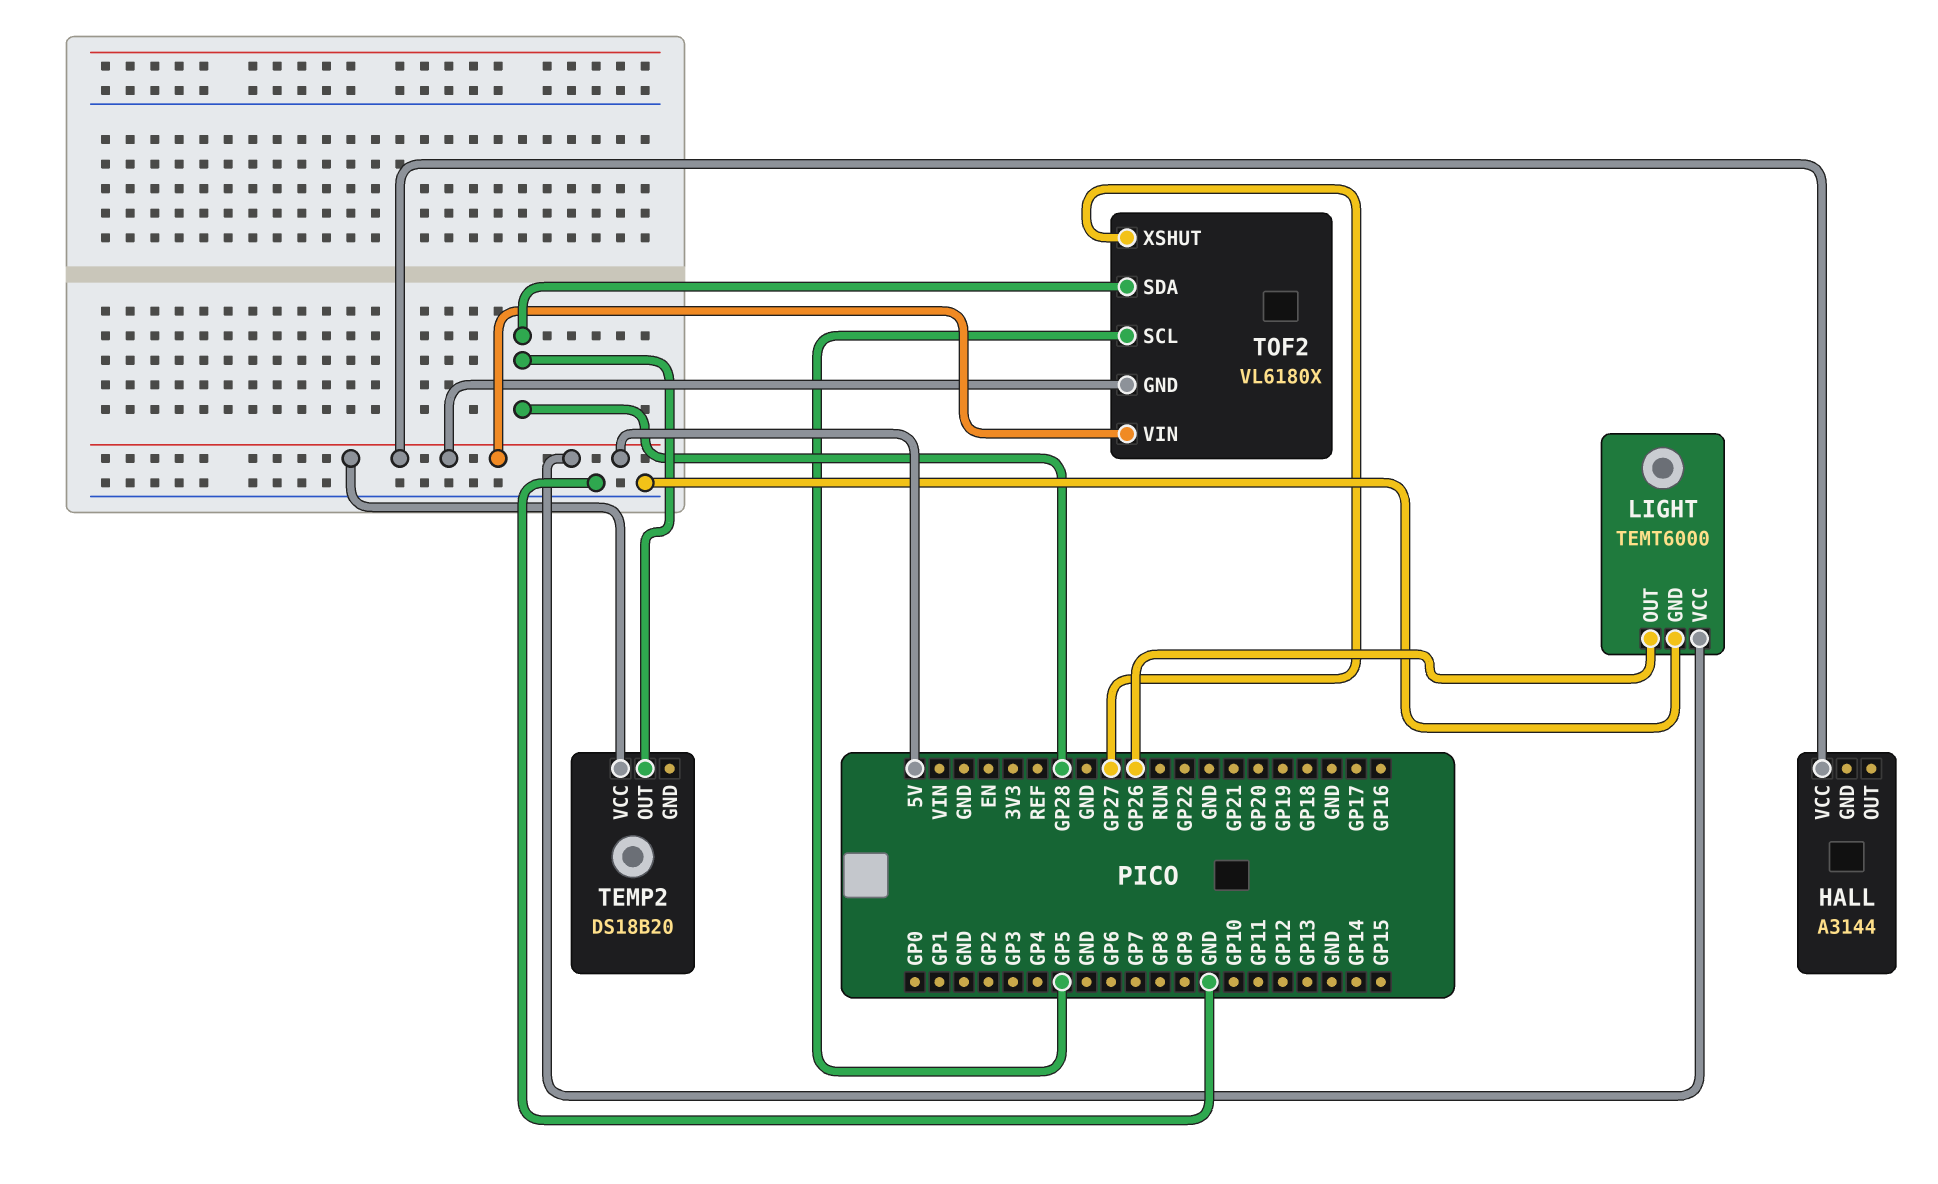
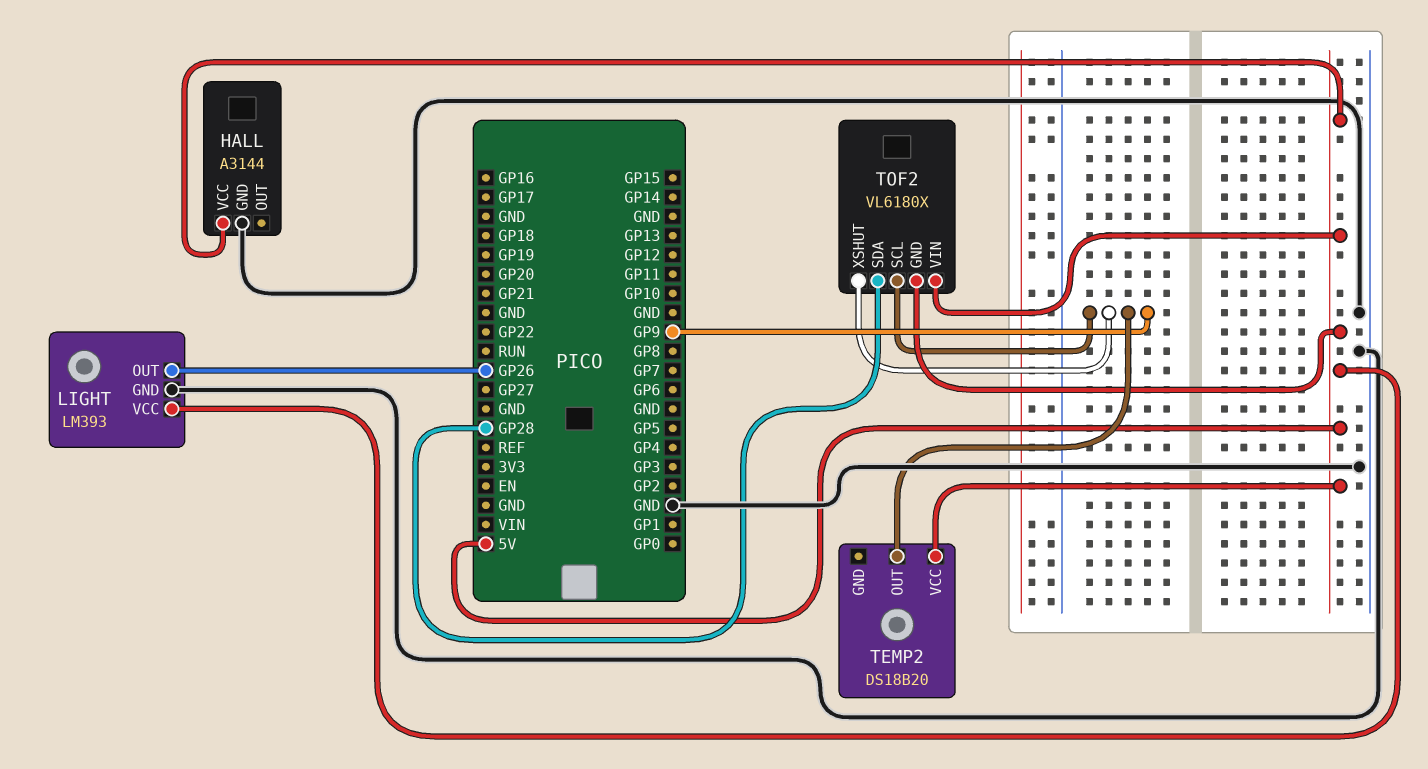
HALL pin GND: none -> GND
LIGHT: TEMT6000 -> LM393
TEMP2 pin OUT: GP28 -> GP9
TOF2 pin SCL: GP5 -> GP9
TOF2 pin XSHUT: GP27 -> GP9

